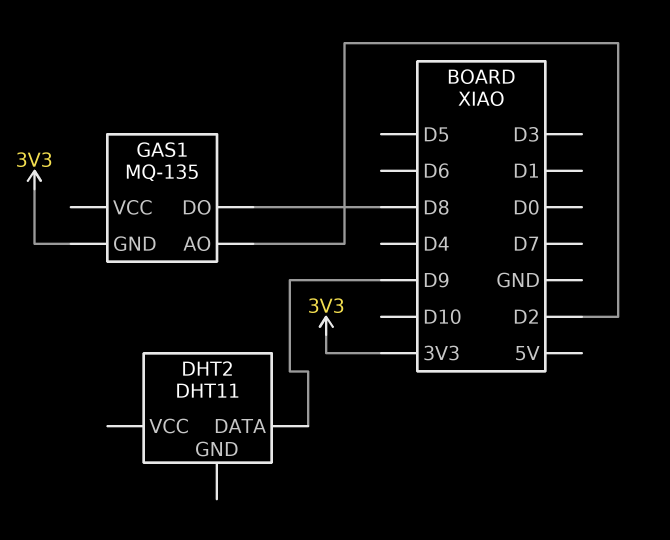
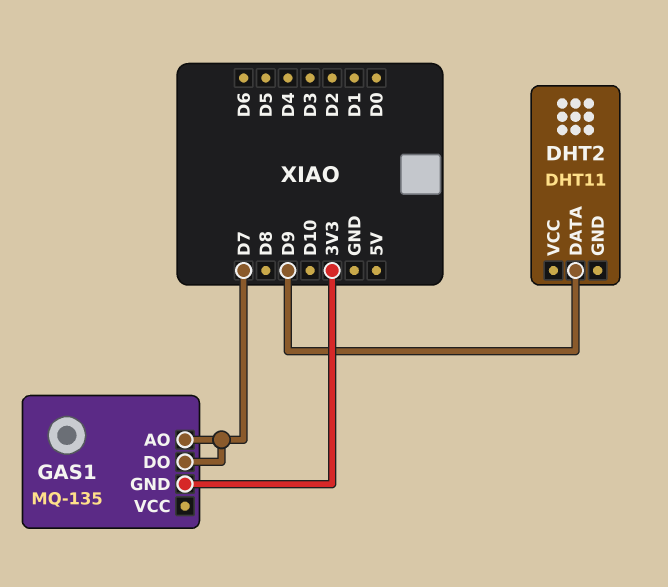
GAS1 pin AO: D2 -> D7
GAS1 pin DO: D8 -> D7

